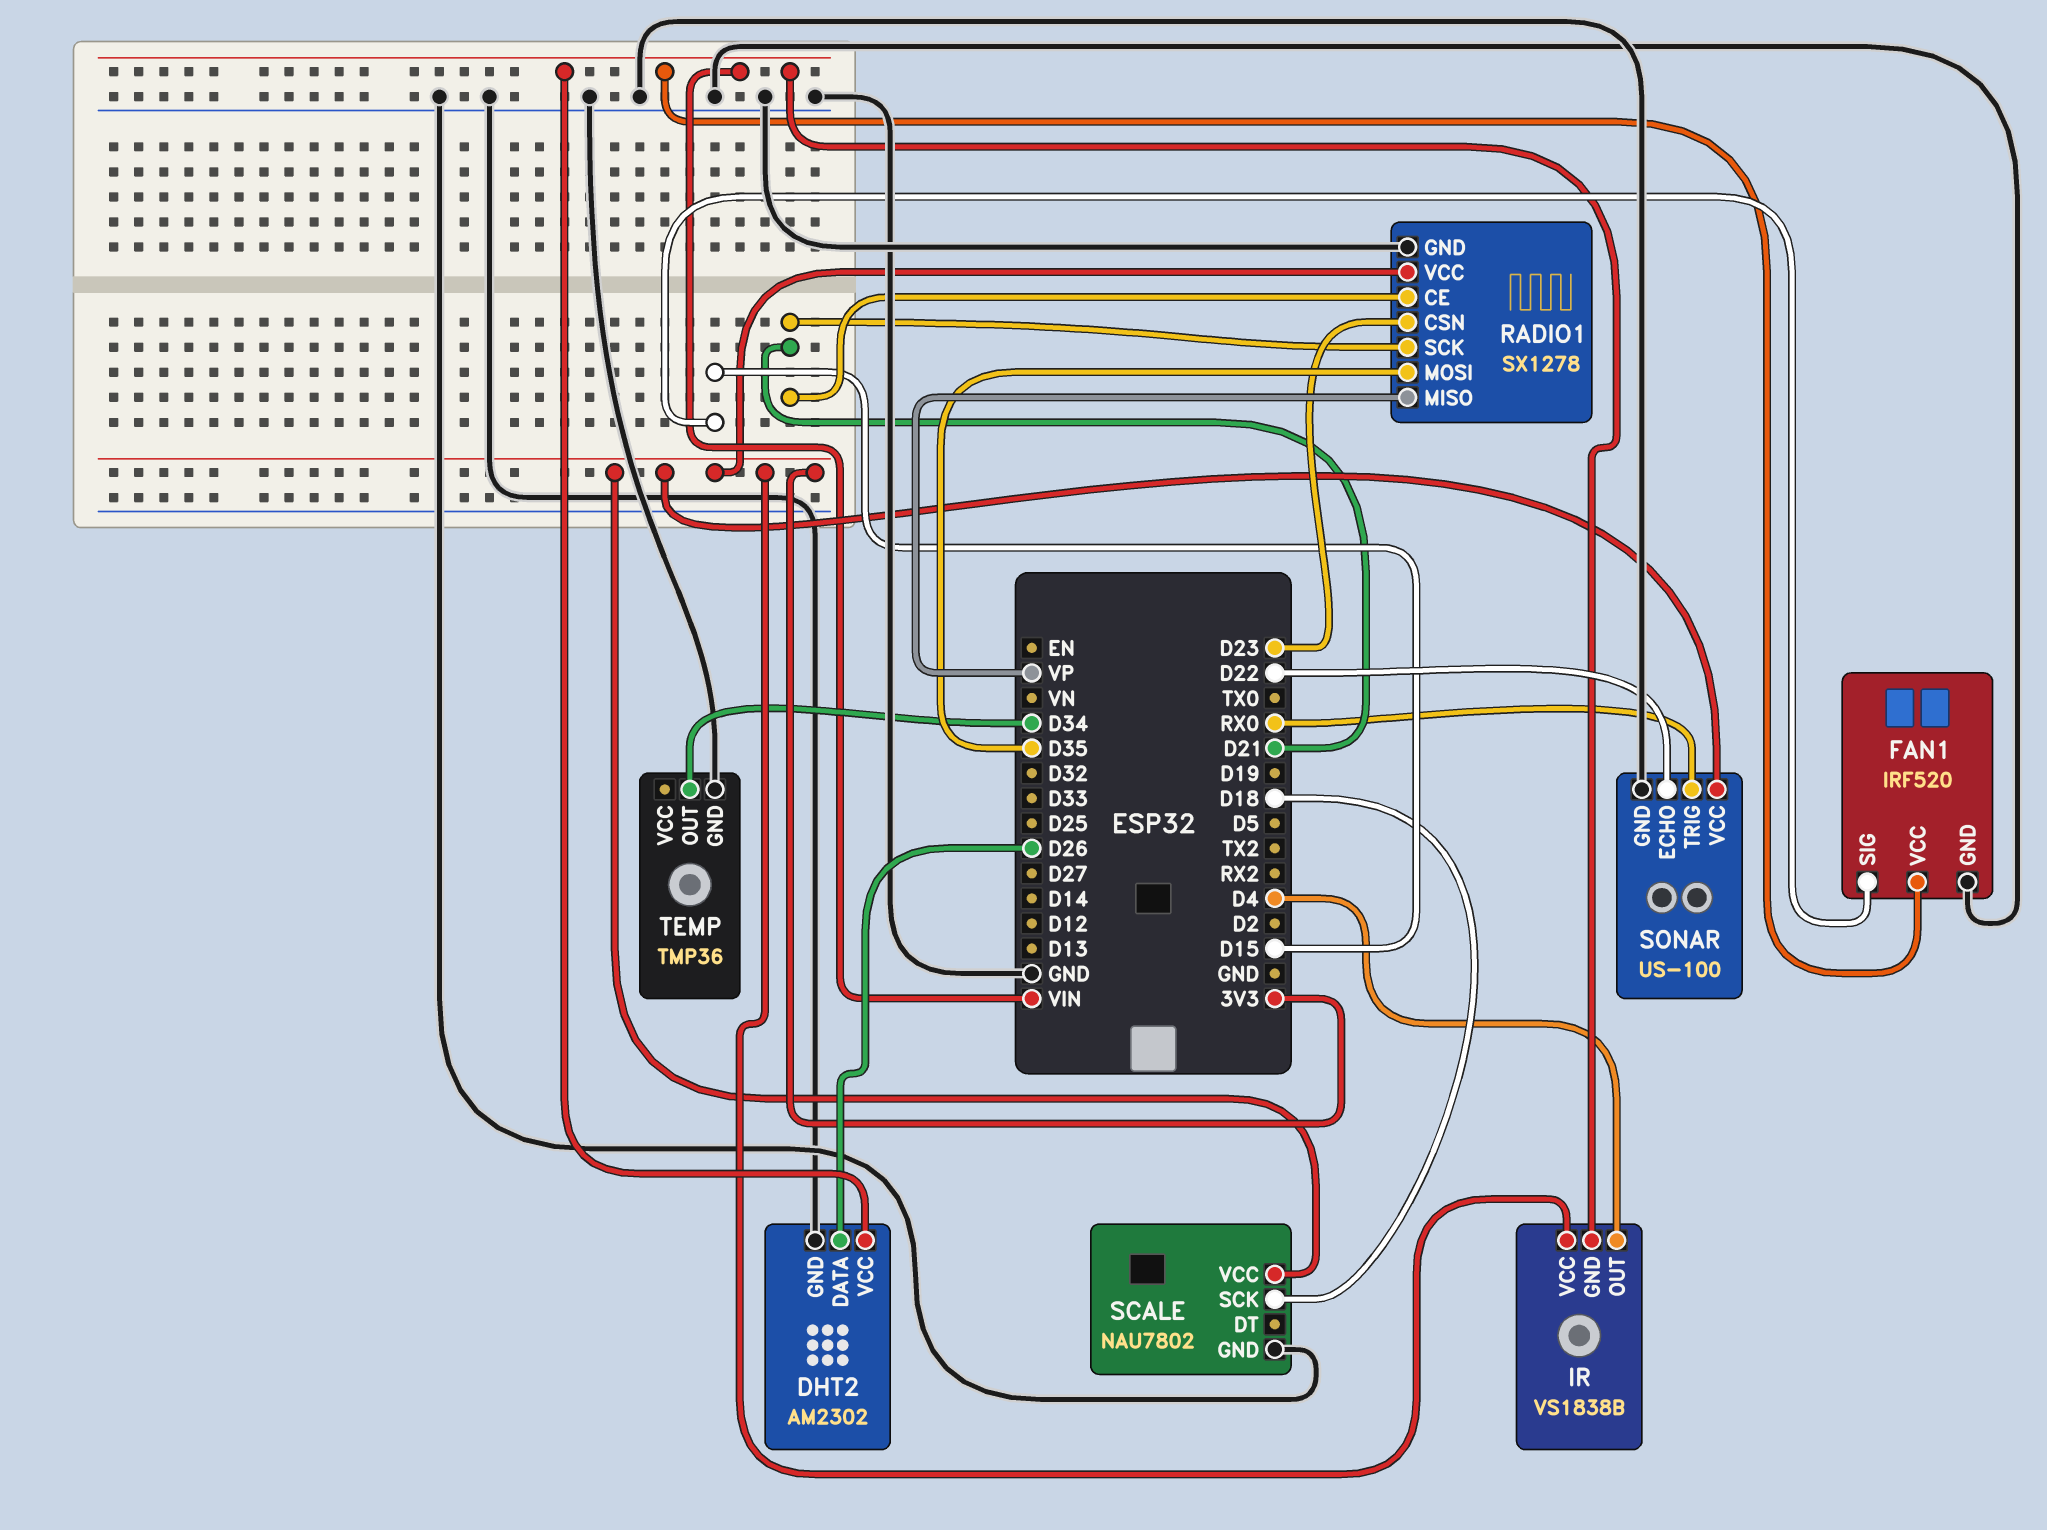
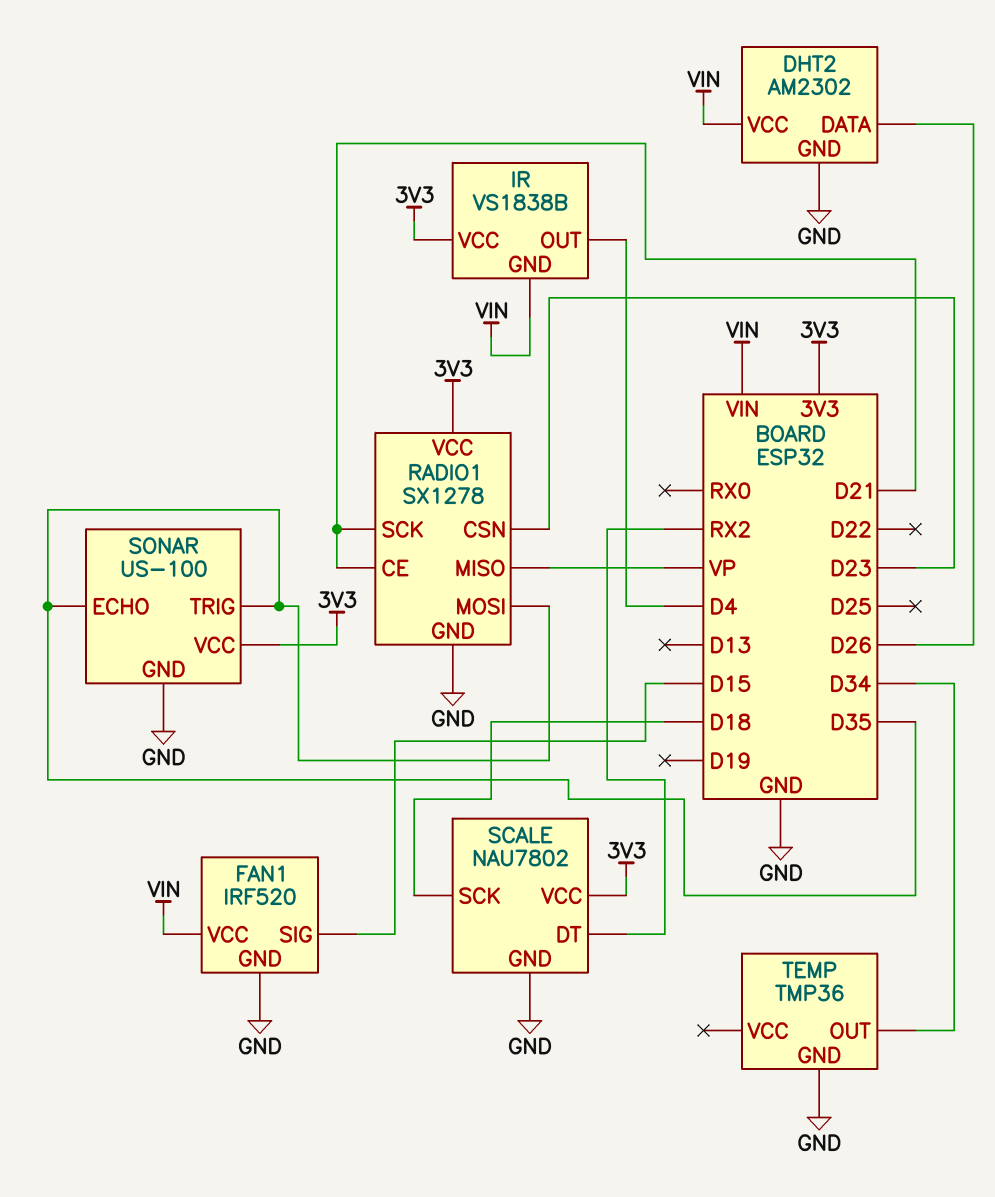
SCALE pin DT: none -> RX2
SONAR pin ECHO: D22 -> D35
SONAR pin TRIG: RX0 -> D35

